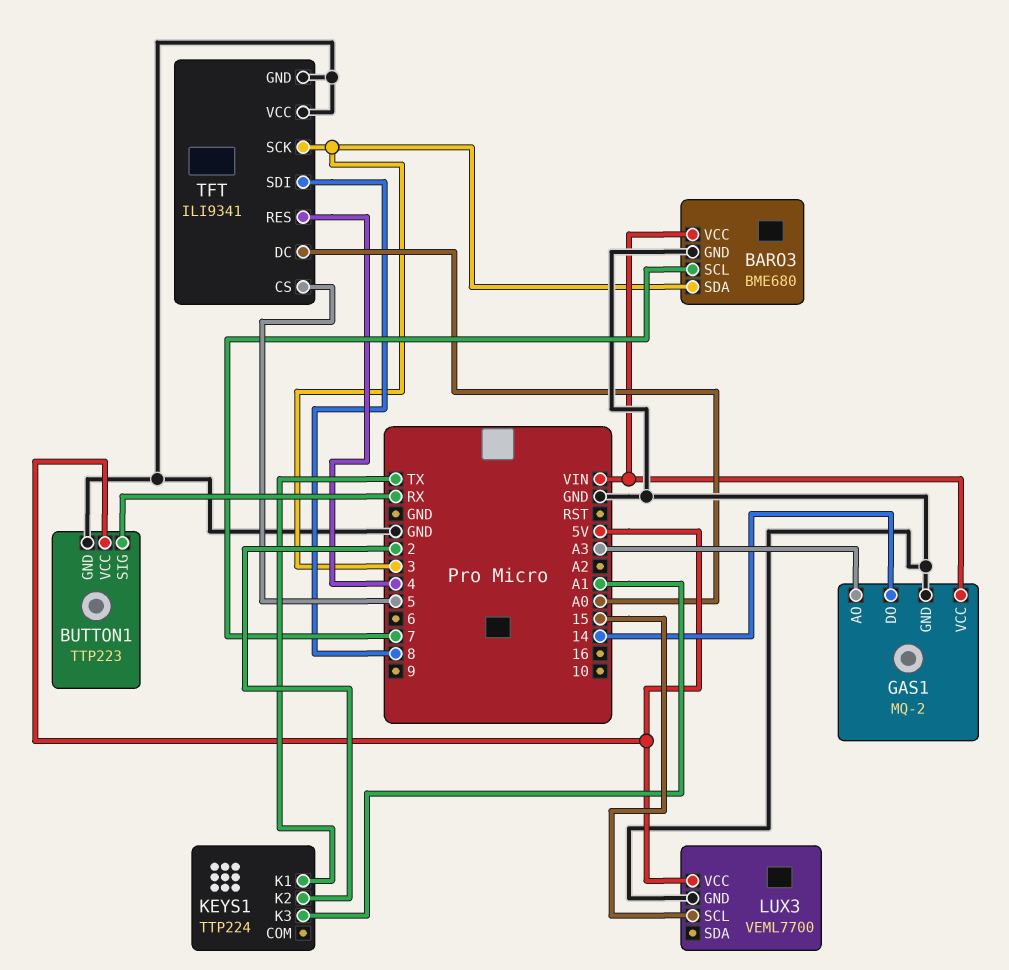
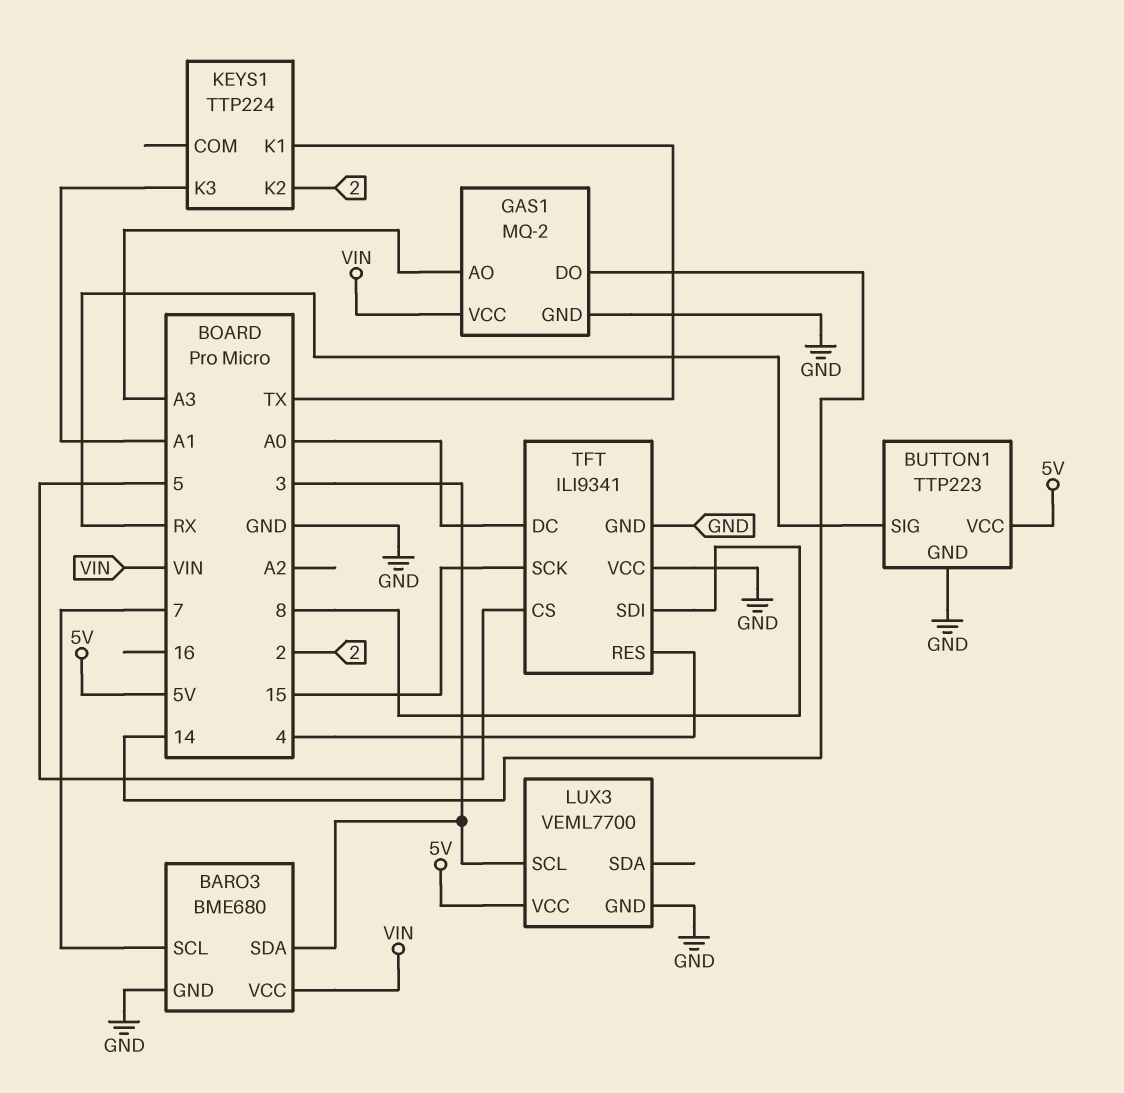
LUX3 pin SCL: 15 -> 3
TFT pin SCK: 3 -> 15

